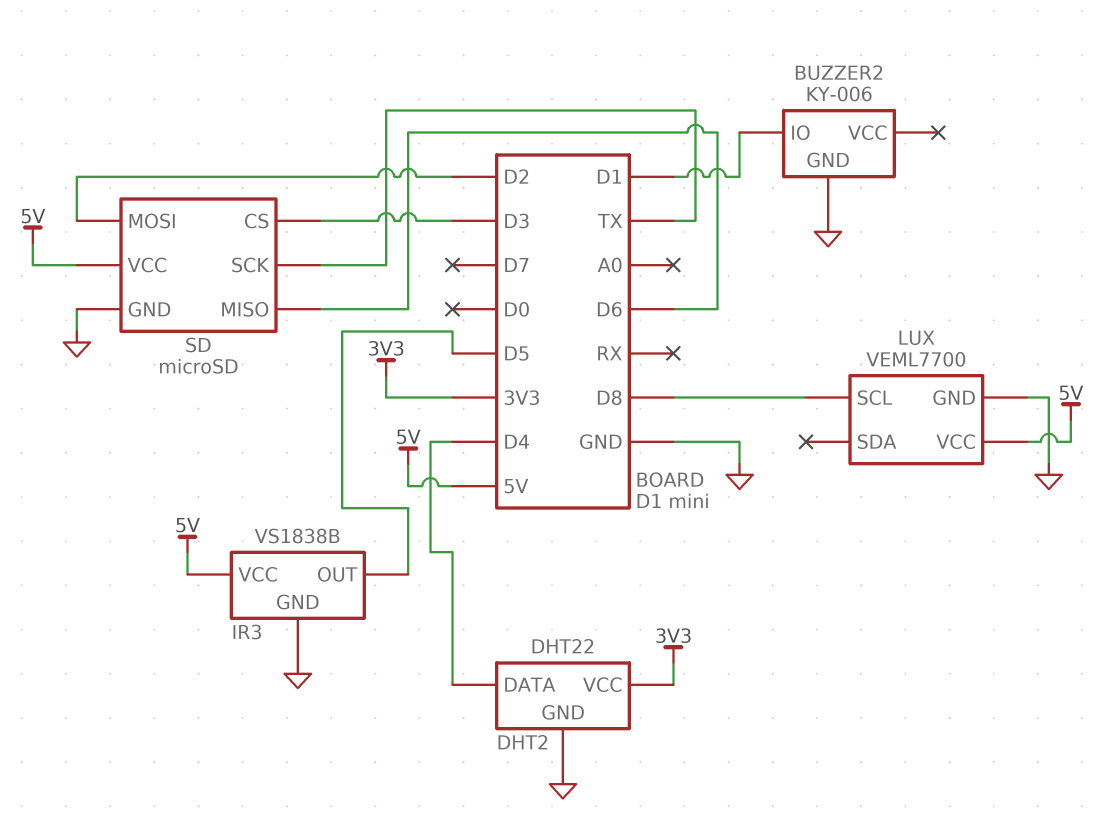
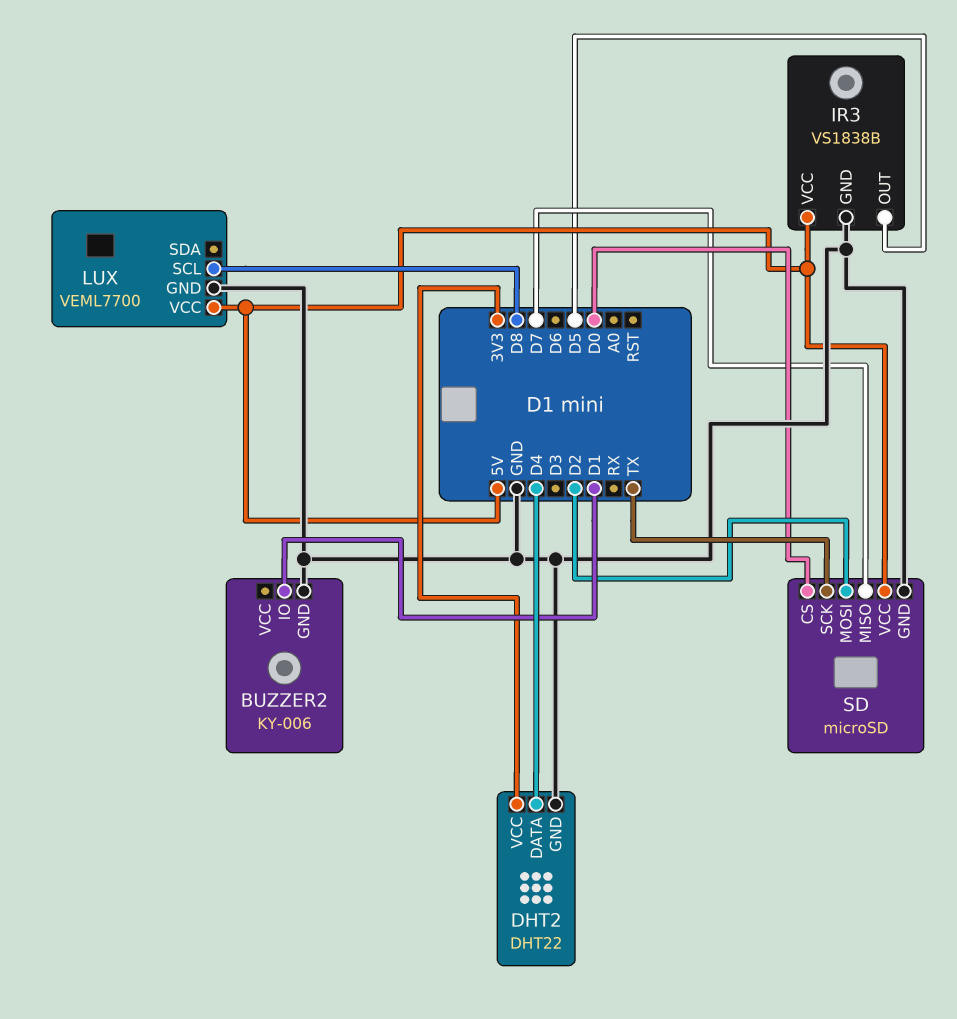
SD pin CS: D3 -> D0
SD pin MISO: D6 -> D7

